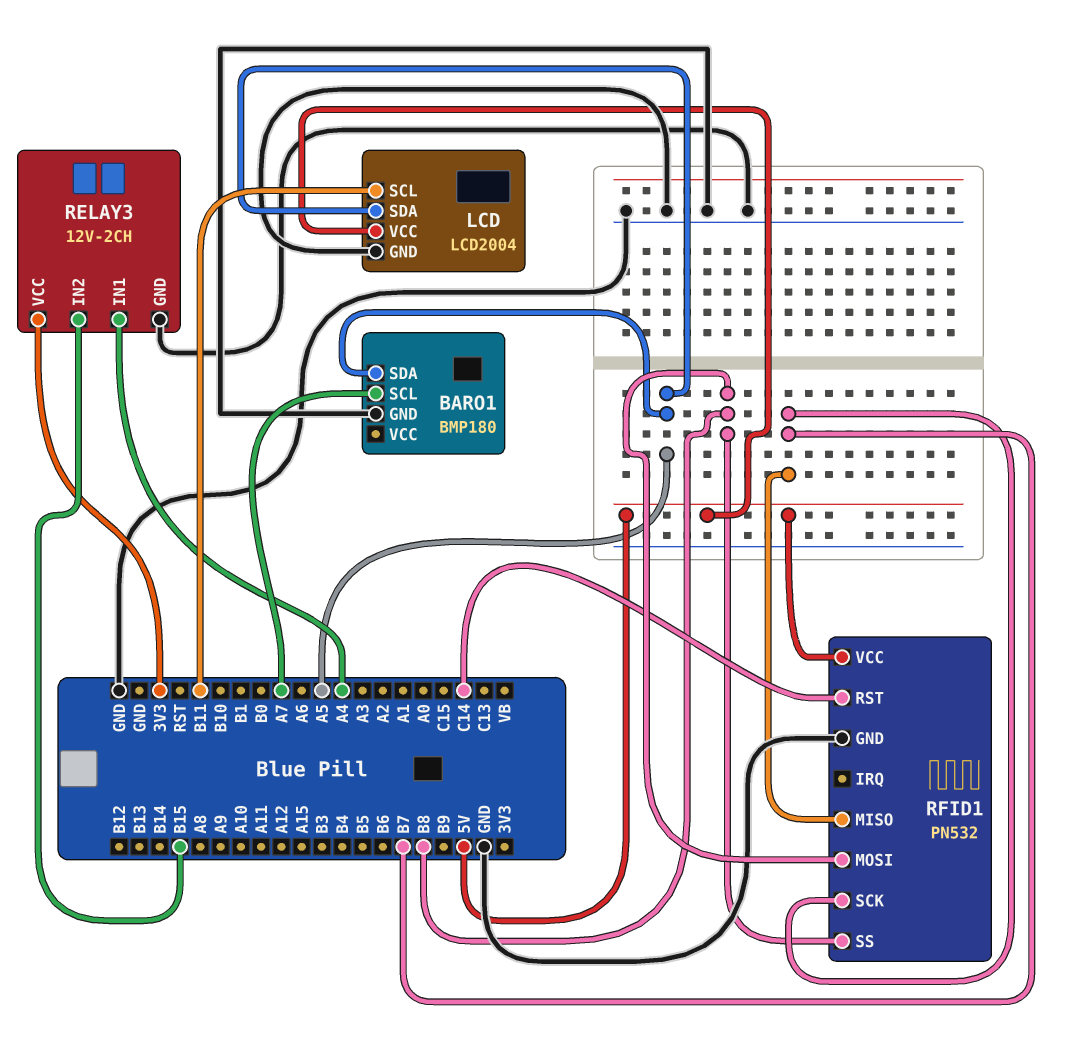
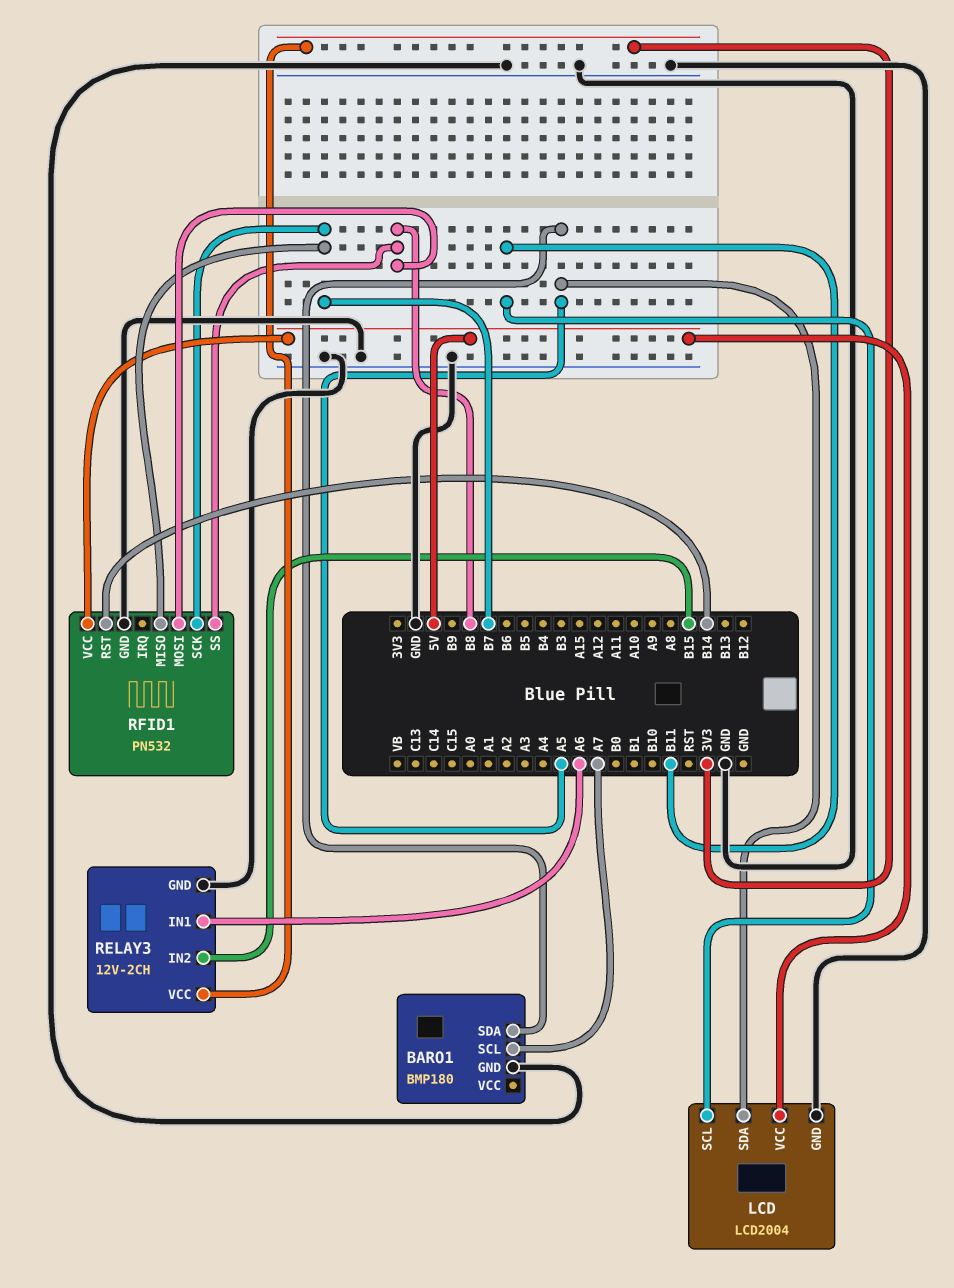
RELAY3 pin IN1: A4 -> A6
RFID1 pin RST: C14 -> B14

